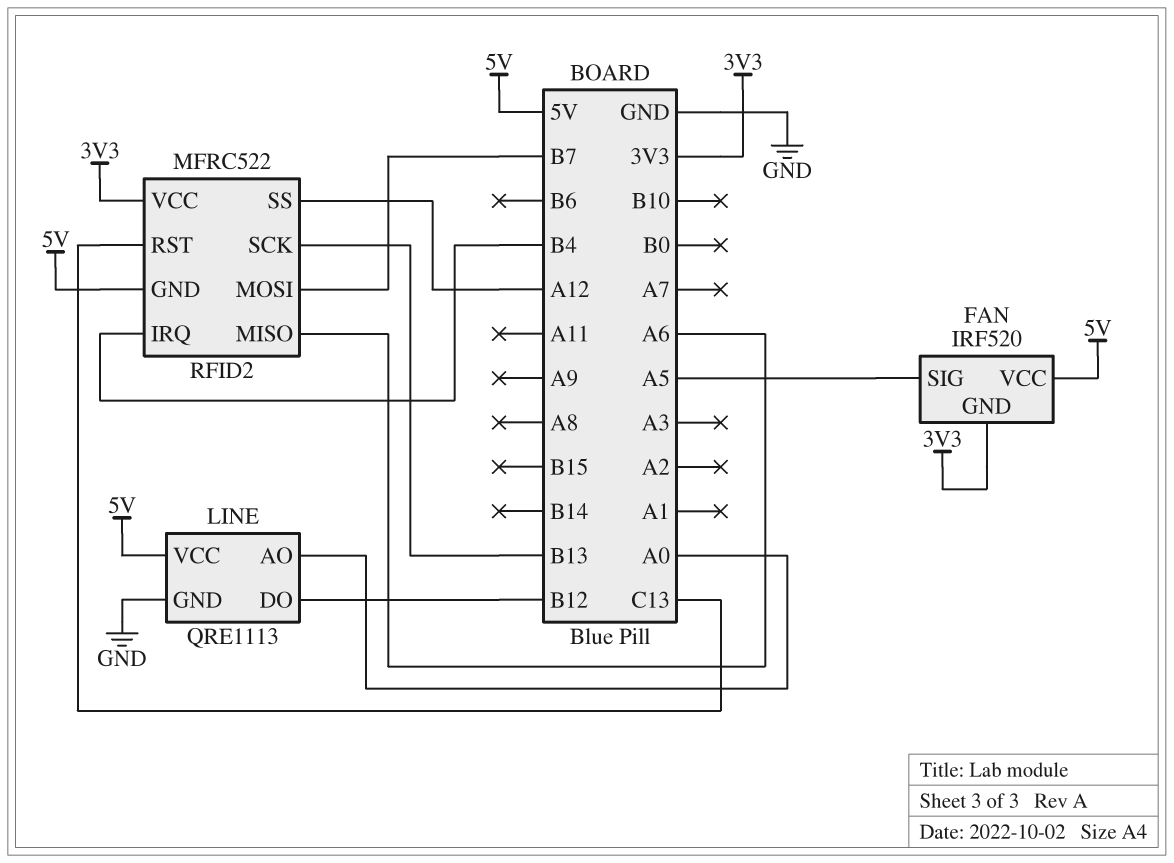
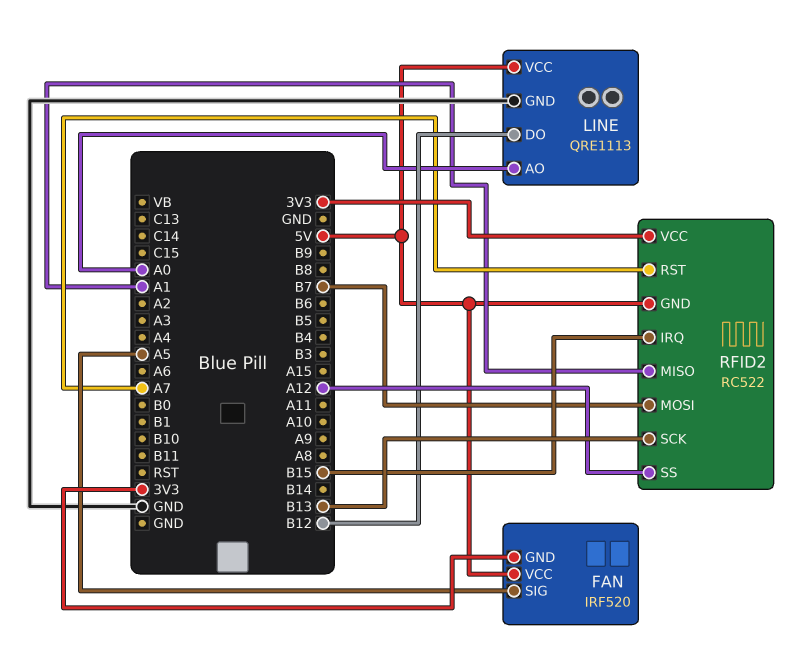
RFID2: MFRC522 -> RC522
RFID2 pin IRQ: B4 -> B15
RFID2 pin MISO: A6 -> A1
RFID2 pin RST: C13 -> A7

